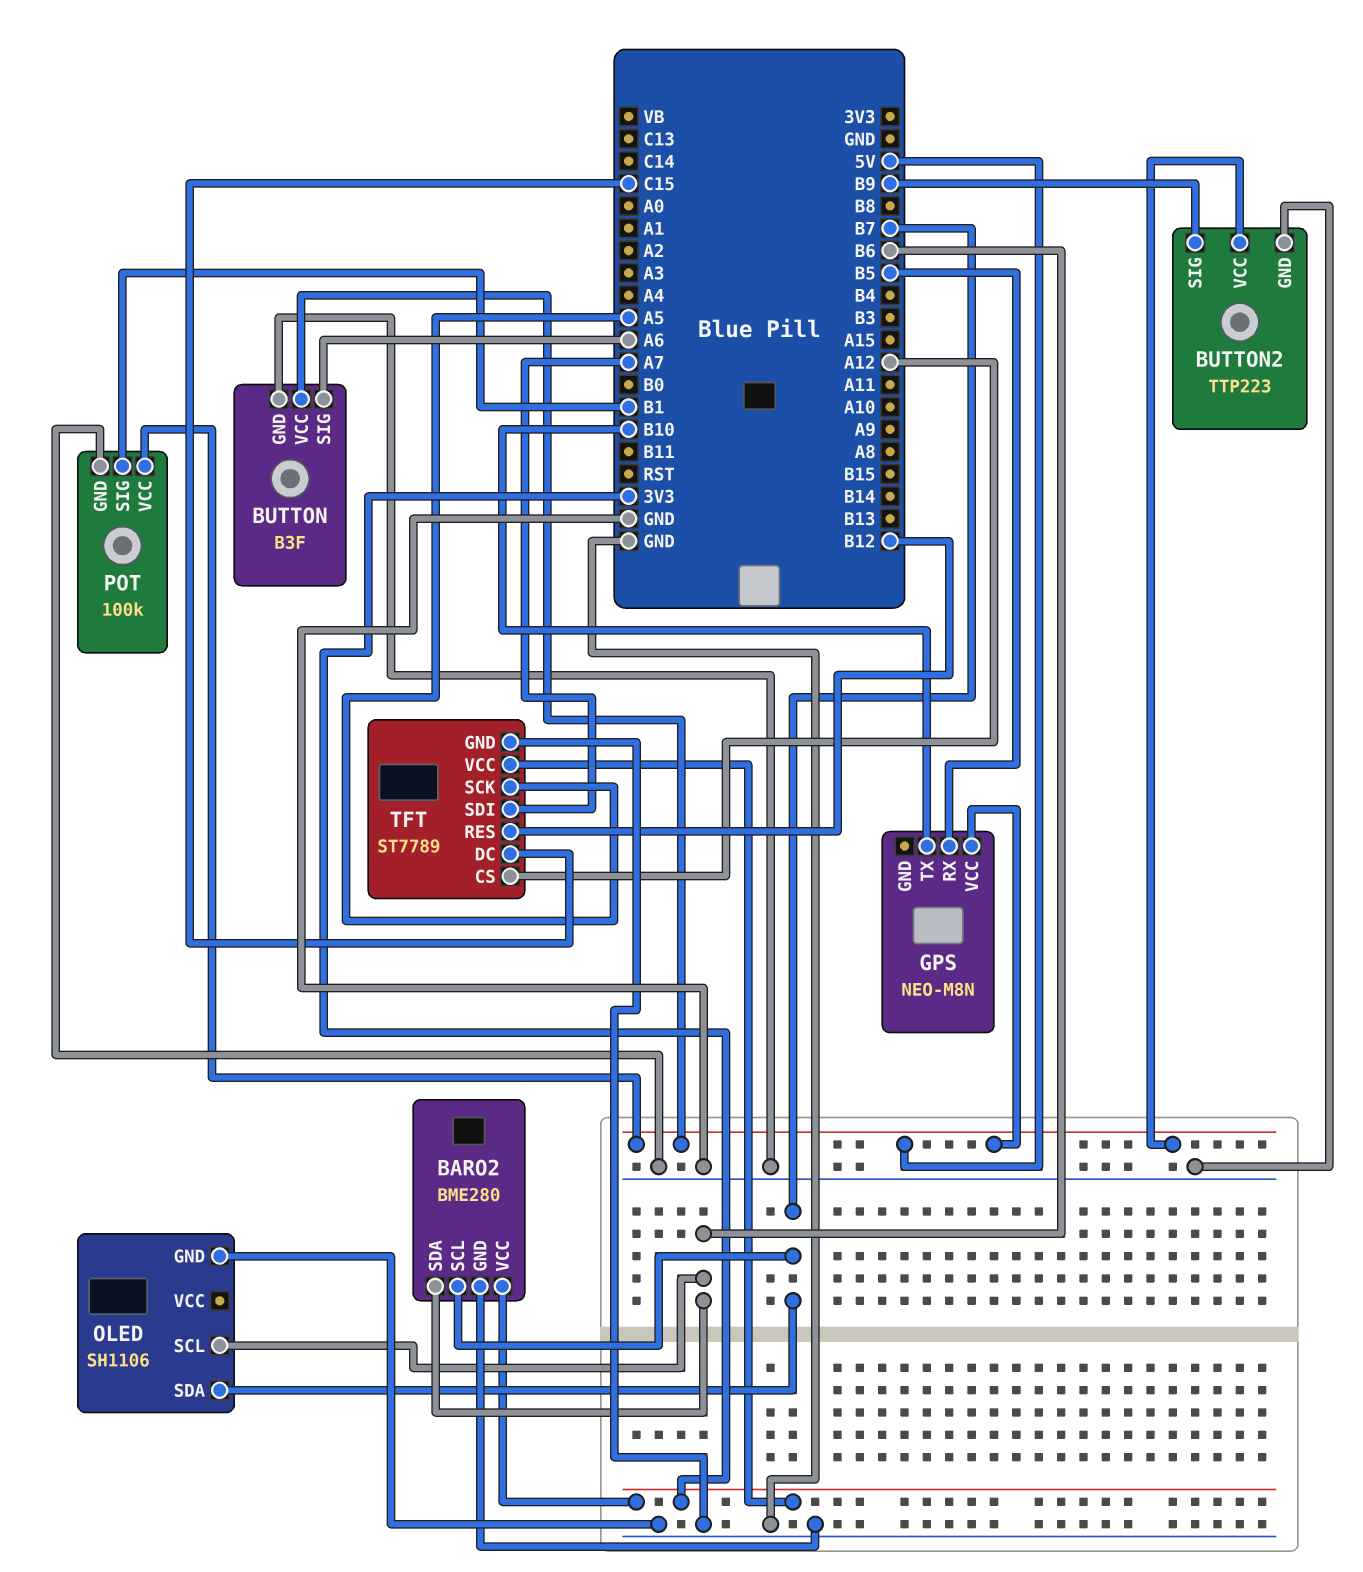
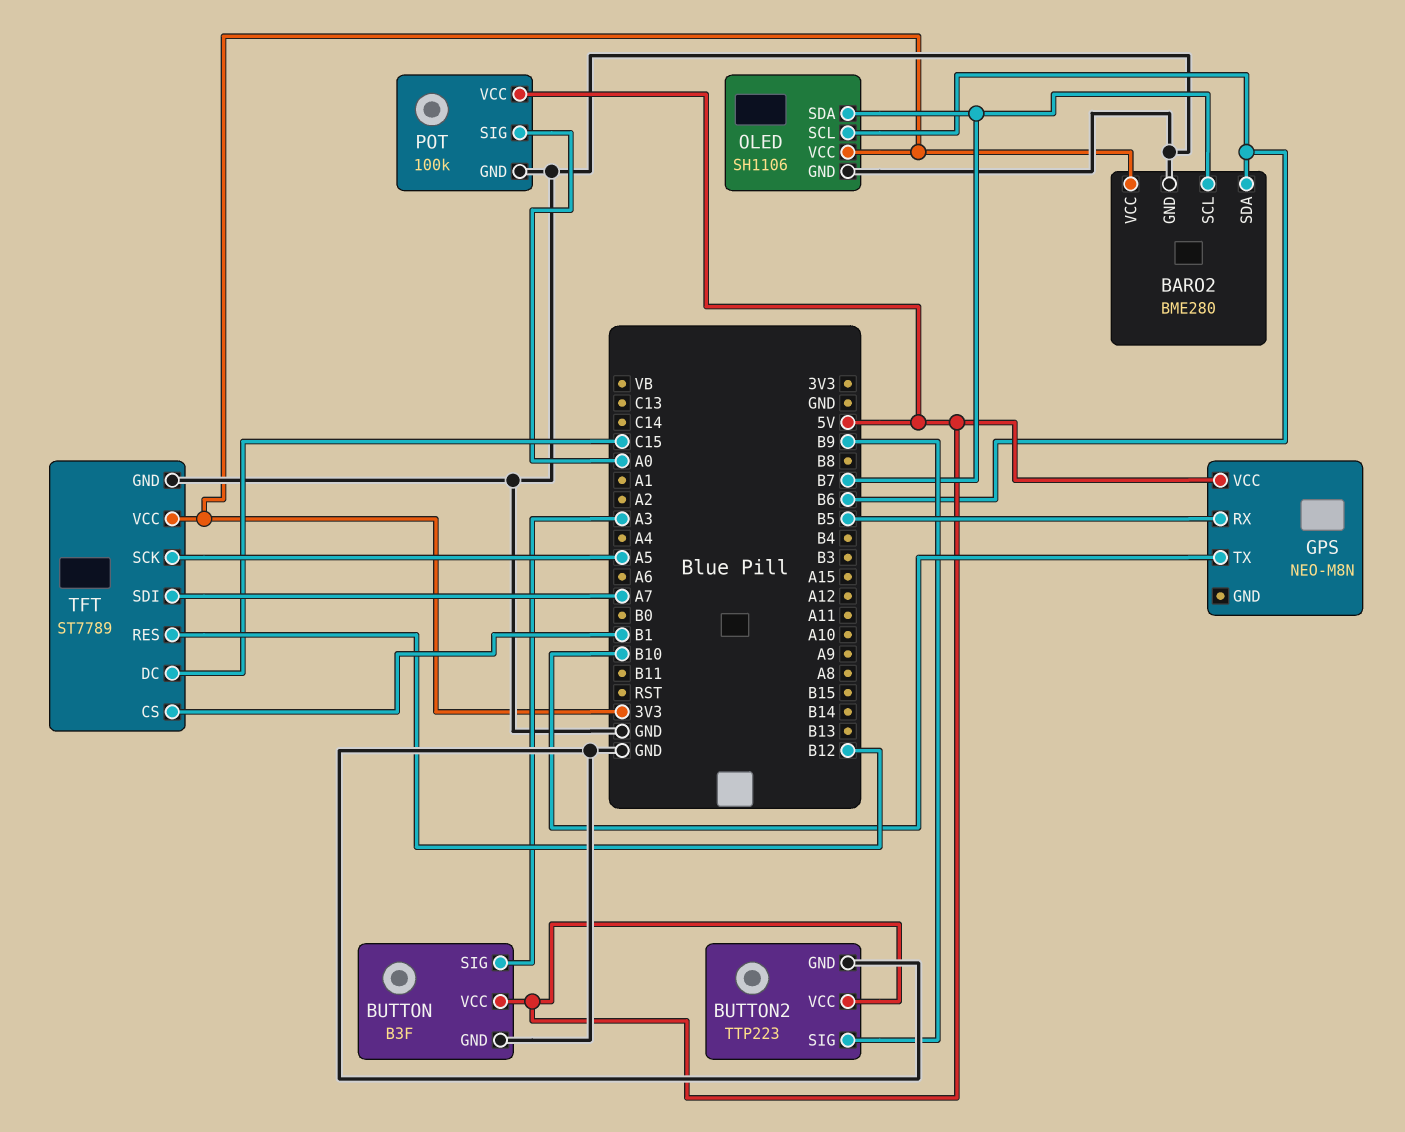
BUTTON pin SIG: A6 -> A3
OLED pin VCC: none -> 3V3
POT pin SIG: B1 -> A0
TFT pin CS: A12 -> B1

